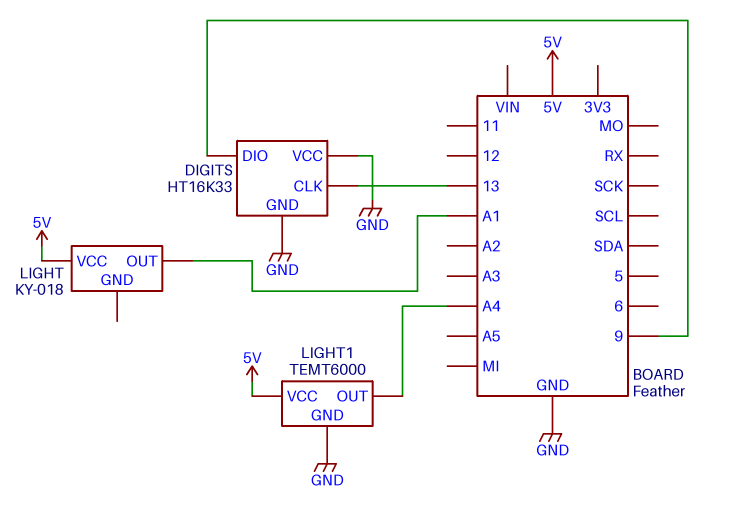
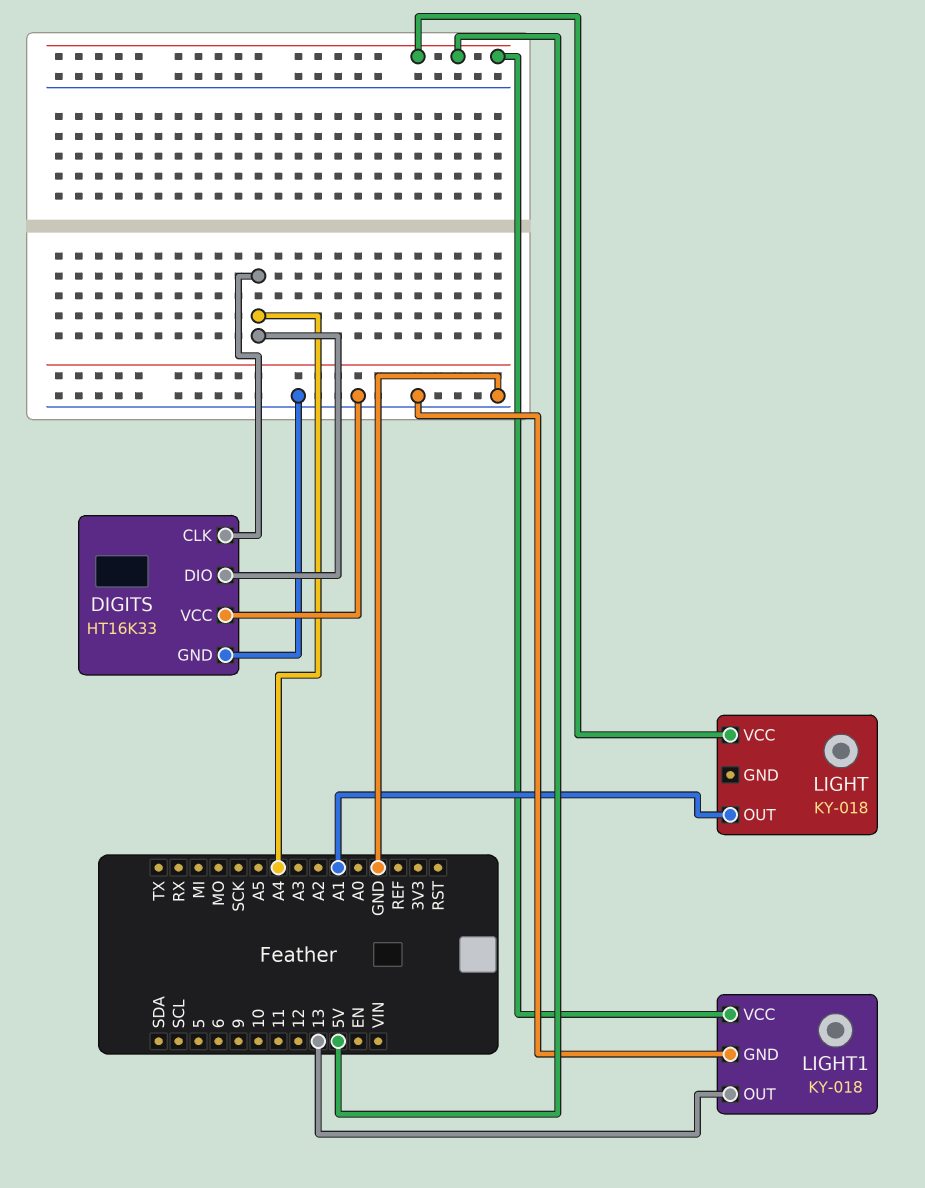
DIGITS pin CLK: 13 -> A4
DIGITS pin DIO: 9 -> A4
LIGHT1: TEMT6000 -> KY-018
LIGHT1 pin OUT: A4 -> 13

